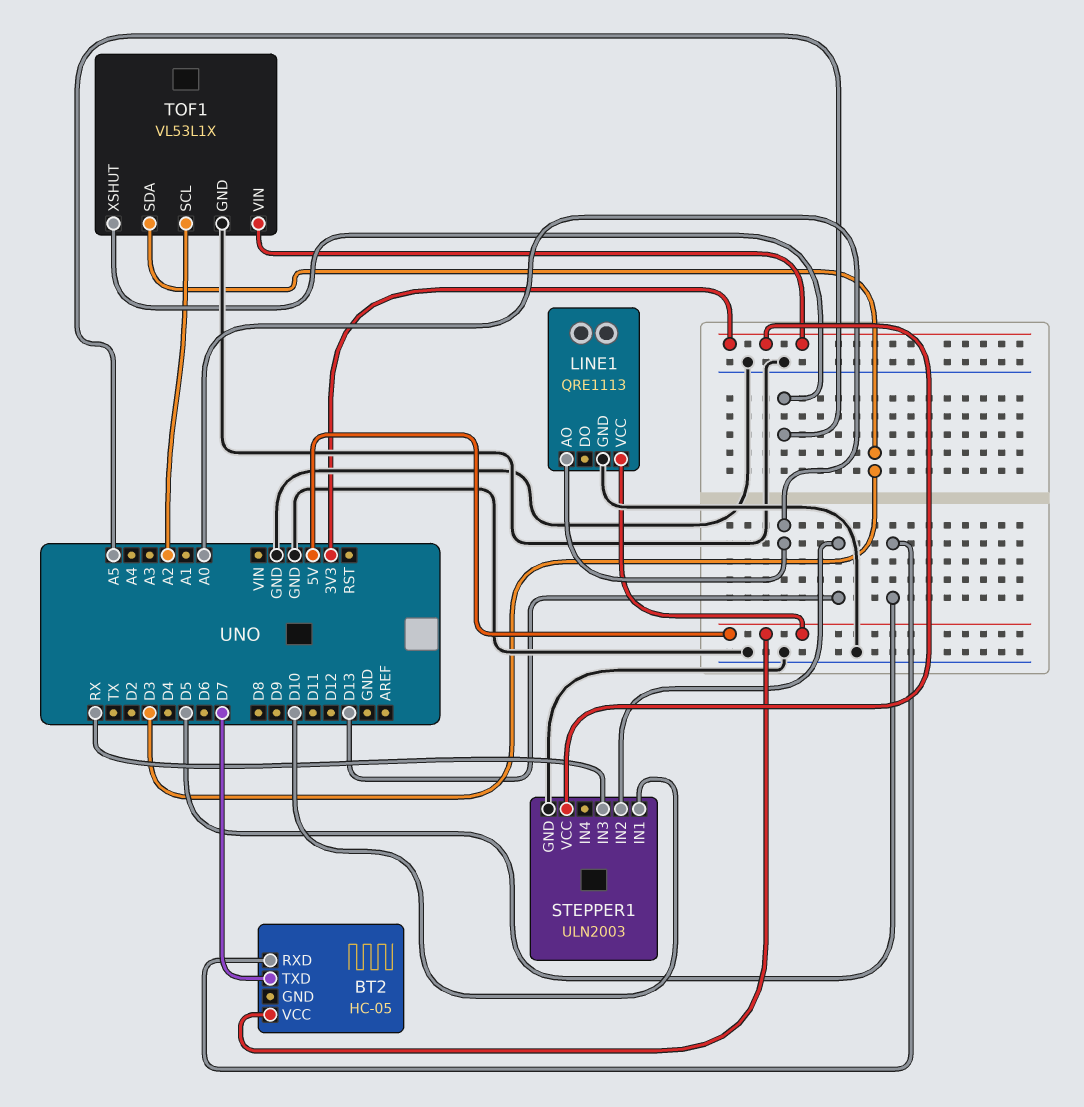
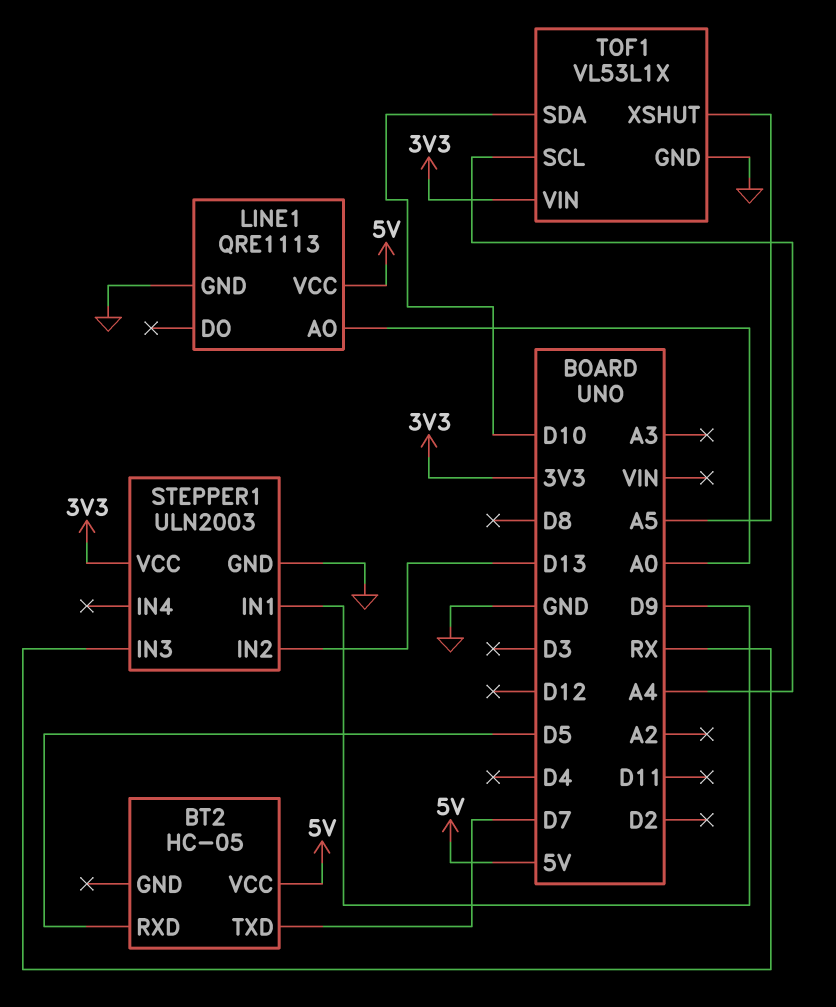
STEPPER1 pin IN1: D10 -> D9
TOF1 pin SCL: A2 -> A4
TOF1 pin SDA: D3 -> D10

